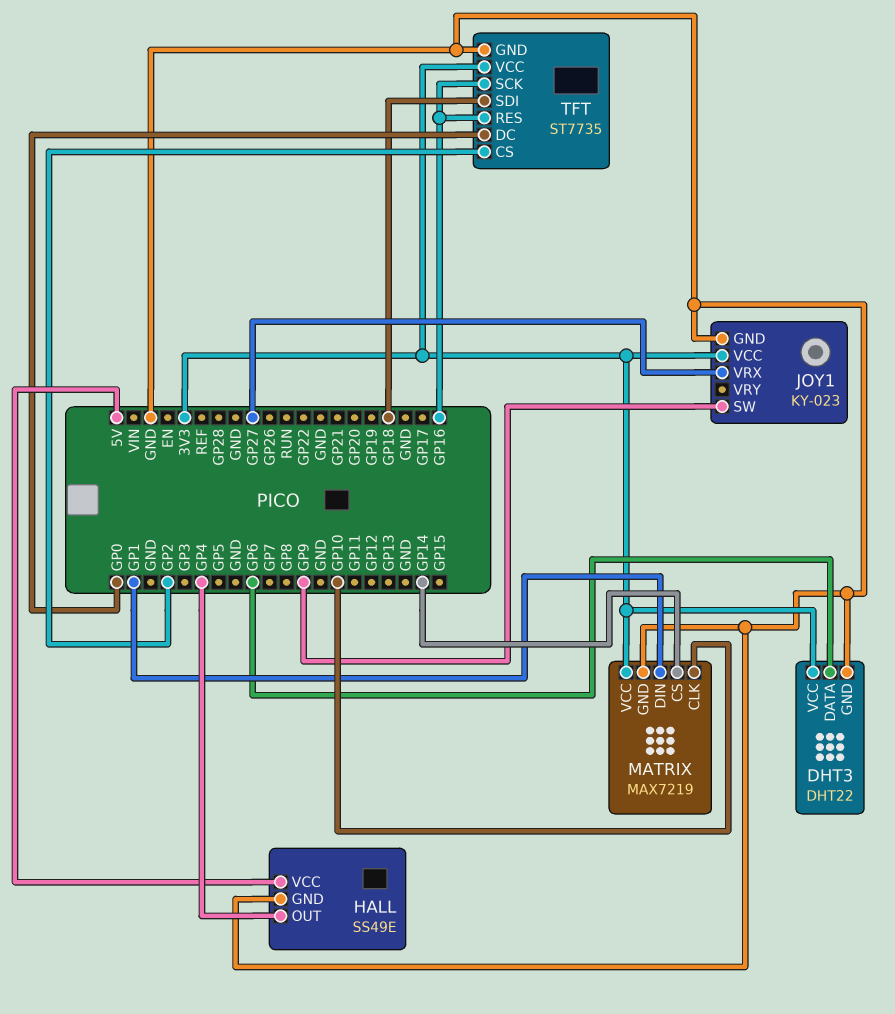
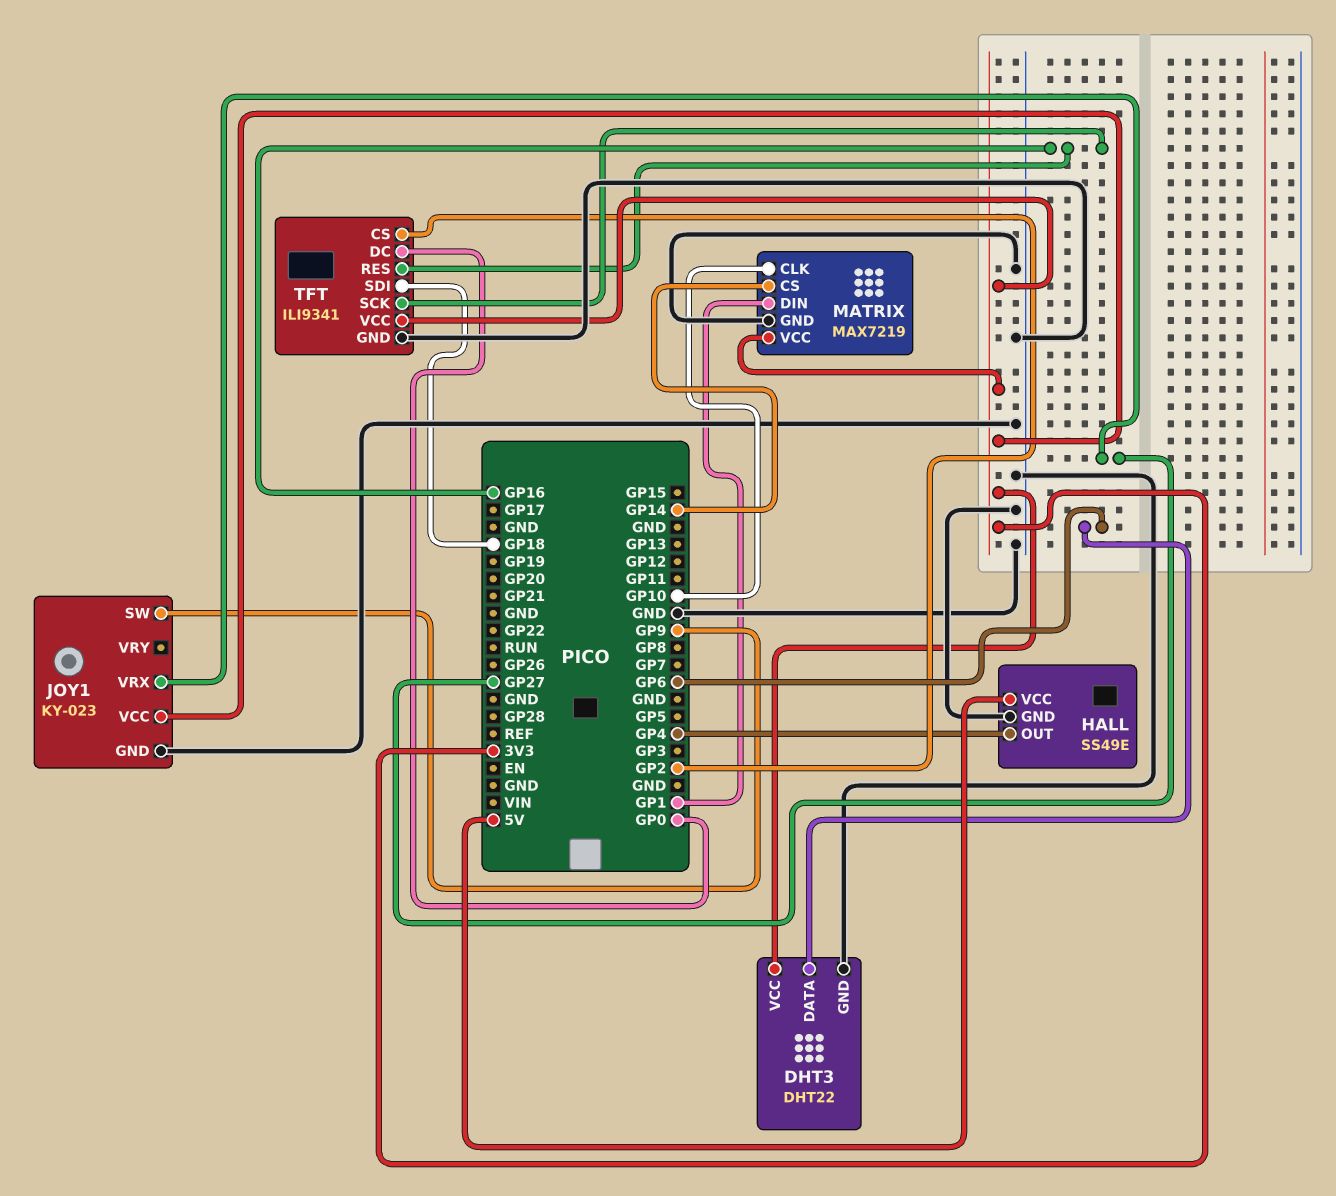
TFT: ST7735 -> ILI9341

